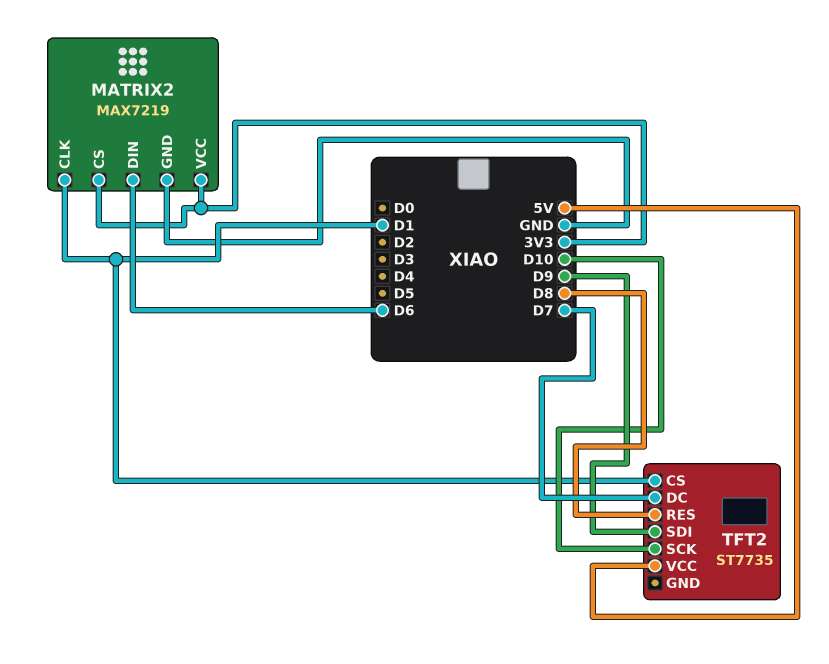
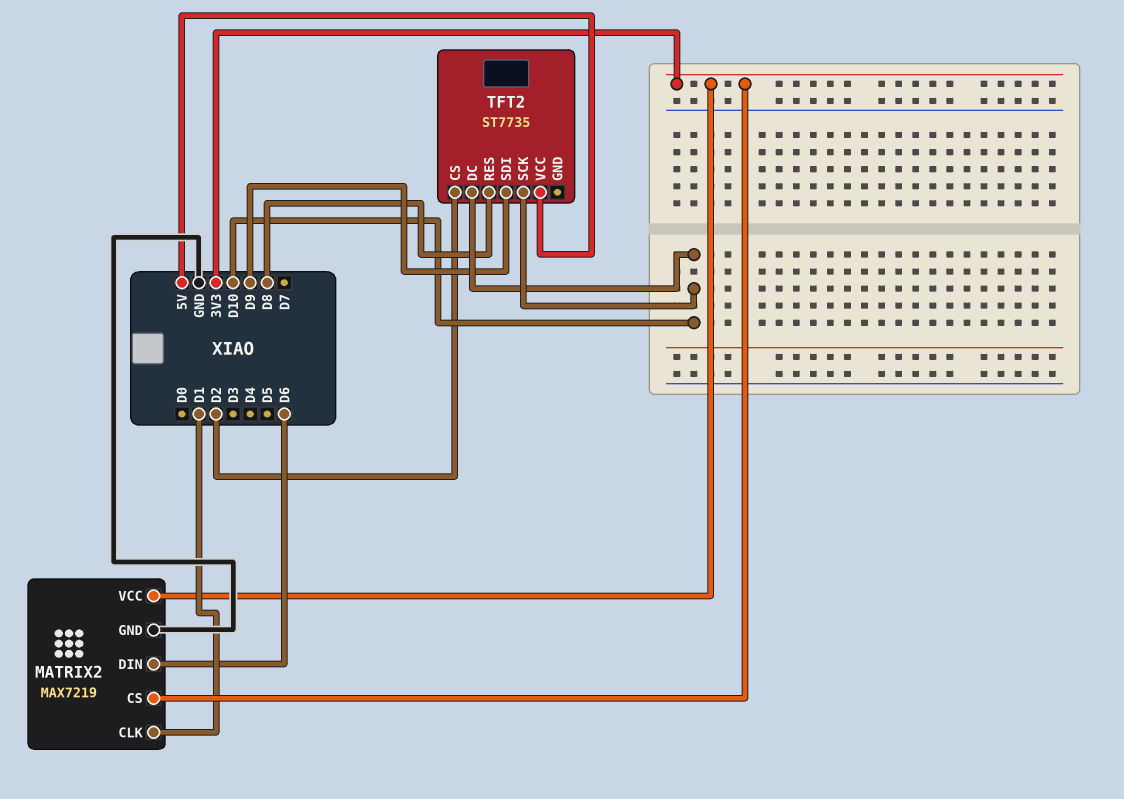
TFT2 pin CS: D1 -> D2
TFT2 pin DC: D7 -> D10

